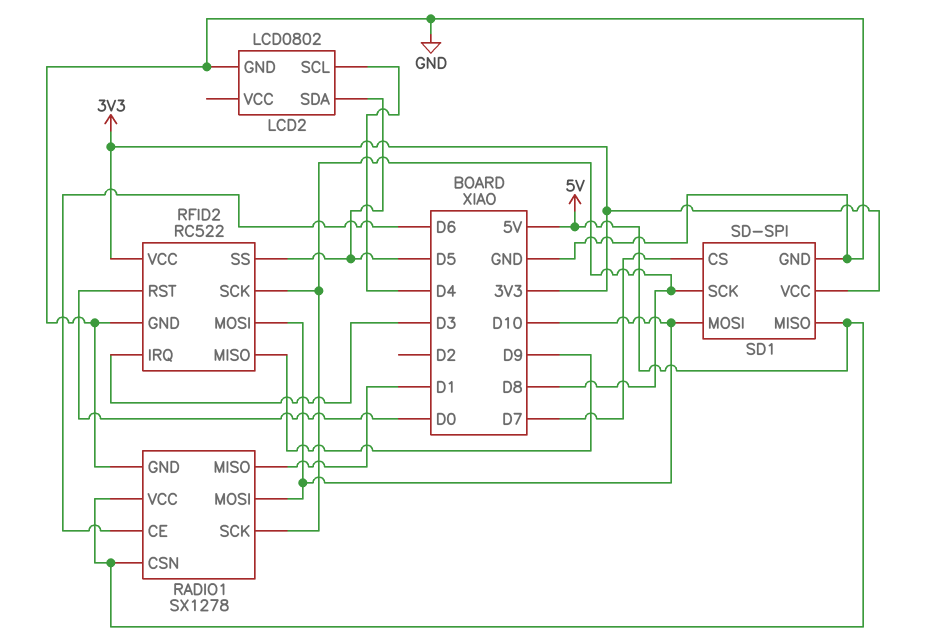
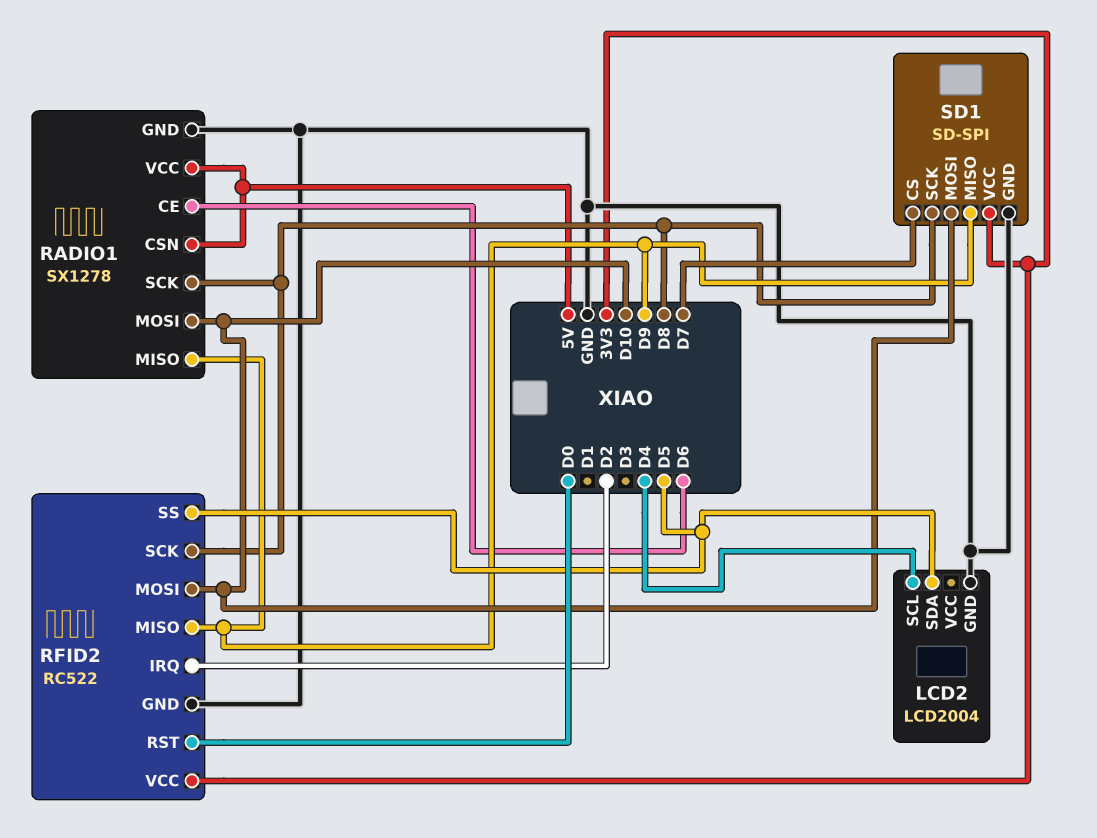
LCD2: LCD0802 -> LCD2004
RADIO1 pin MISO: D1 -> D9
RFID2 pin IRQ: D3 -> D2
SD1 pin MISO: 5V -> D9

